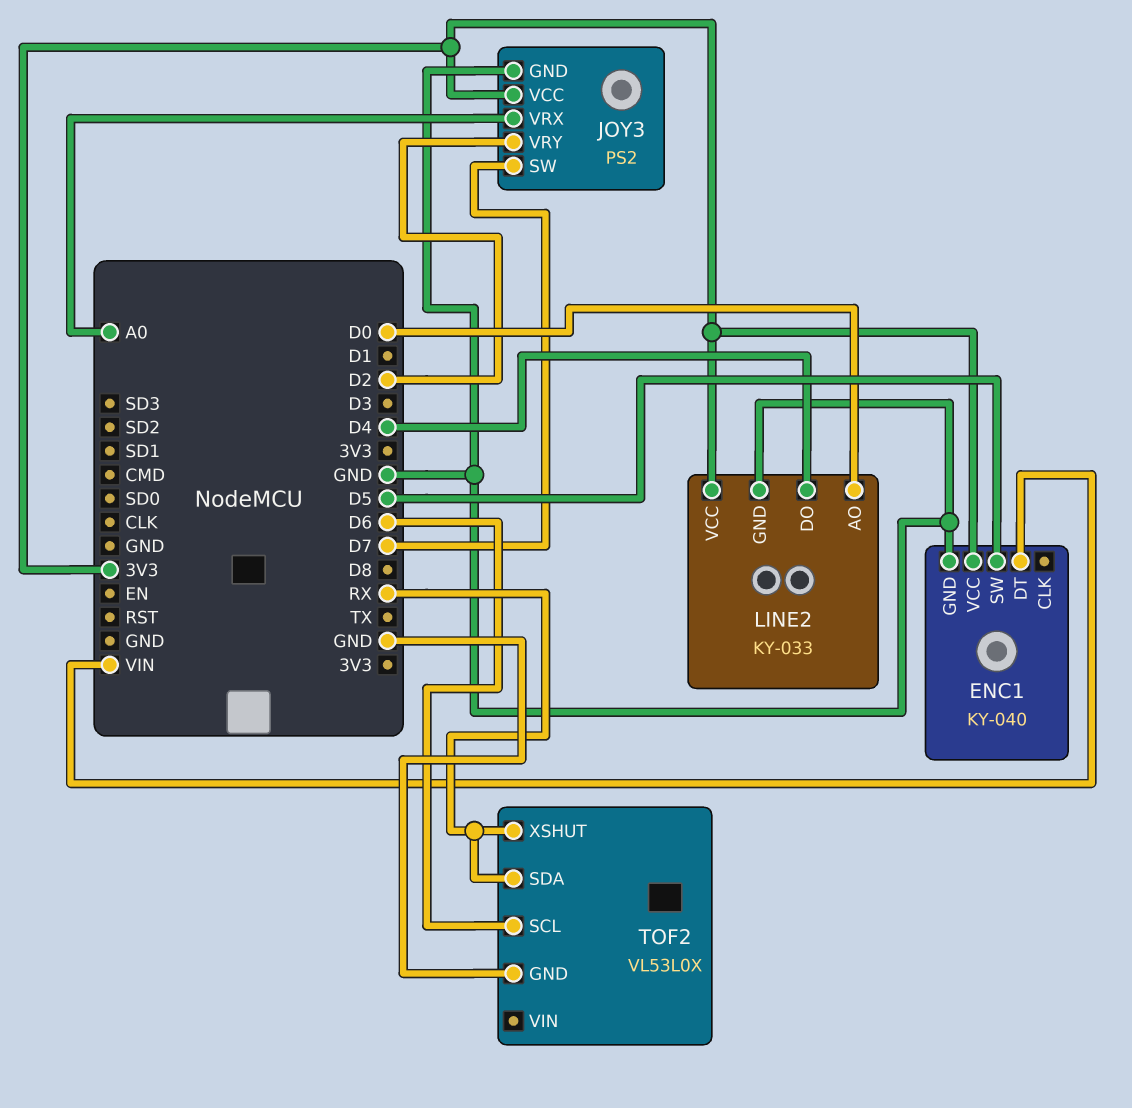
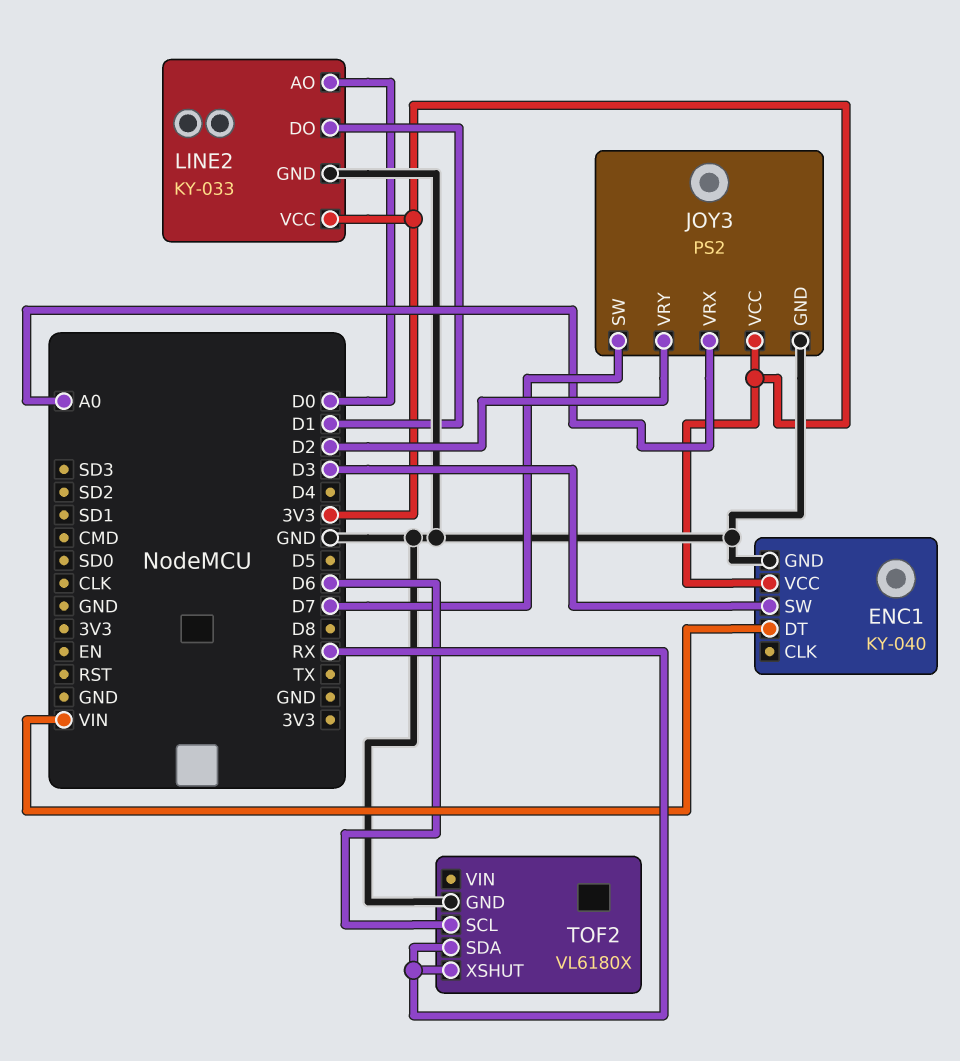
ENC1 pin SW: D5 -> D3
LINE2 pin DO: D4 -> D1
TOF2: VL53L0X -> VL6180X

